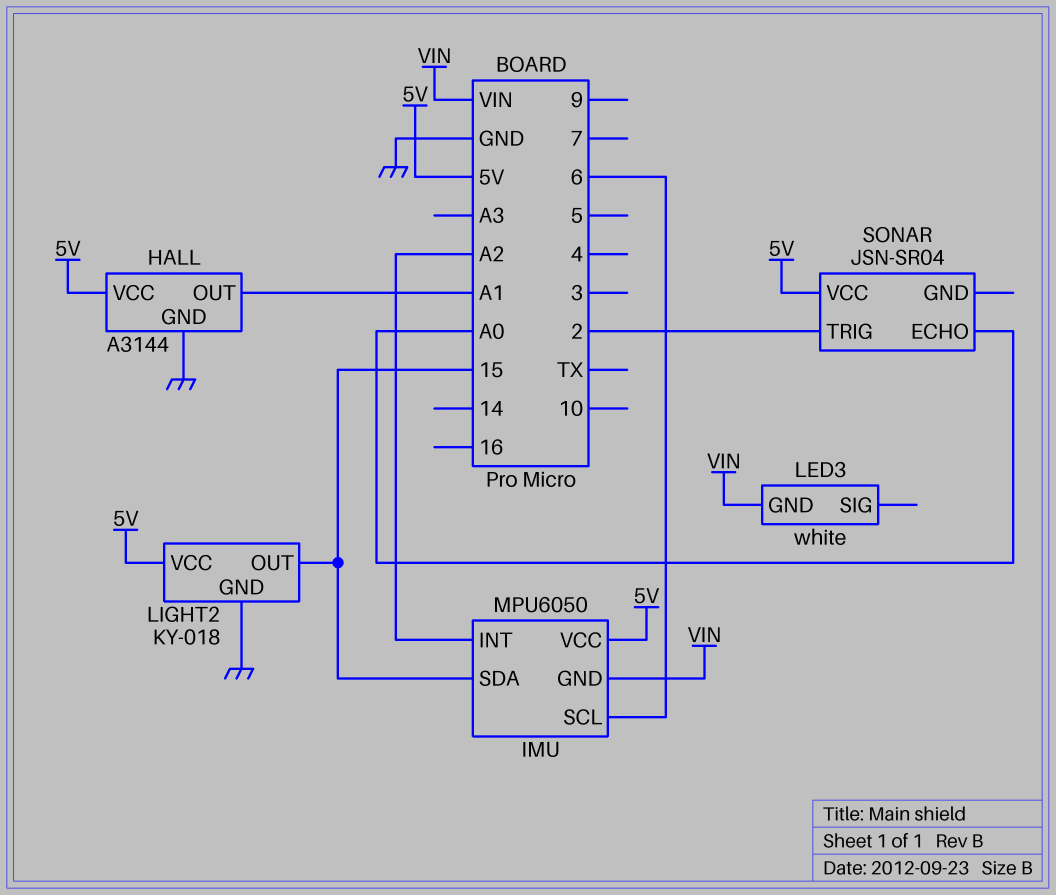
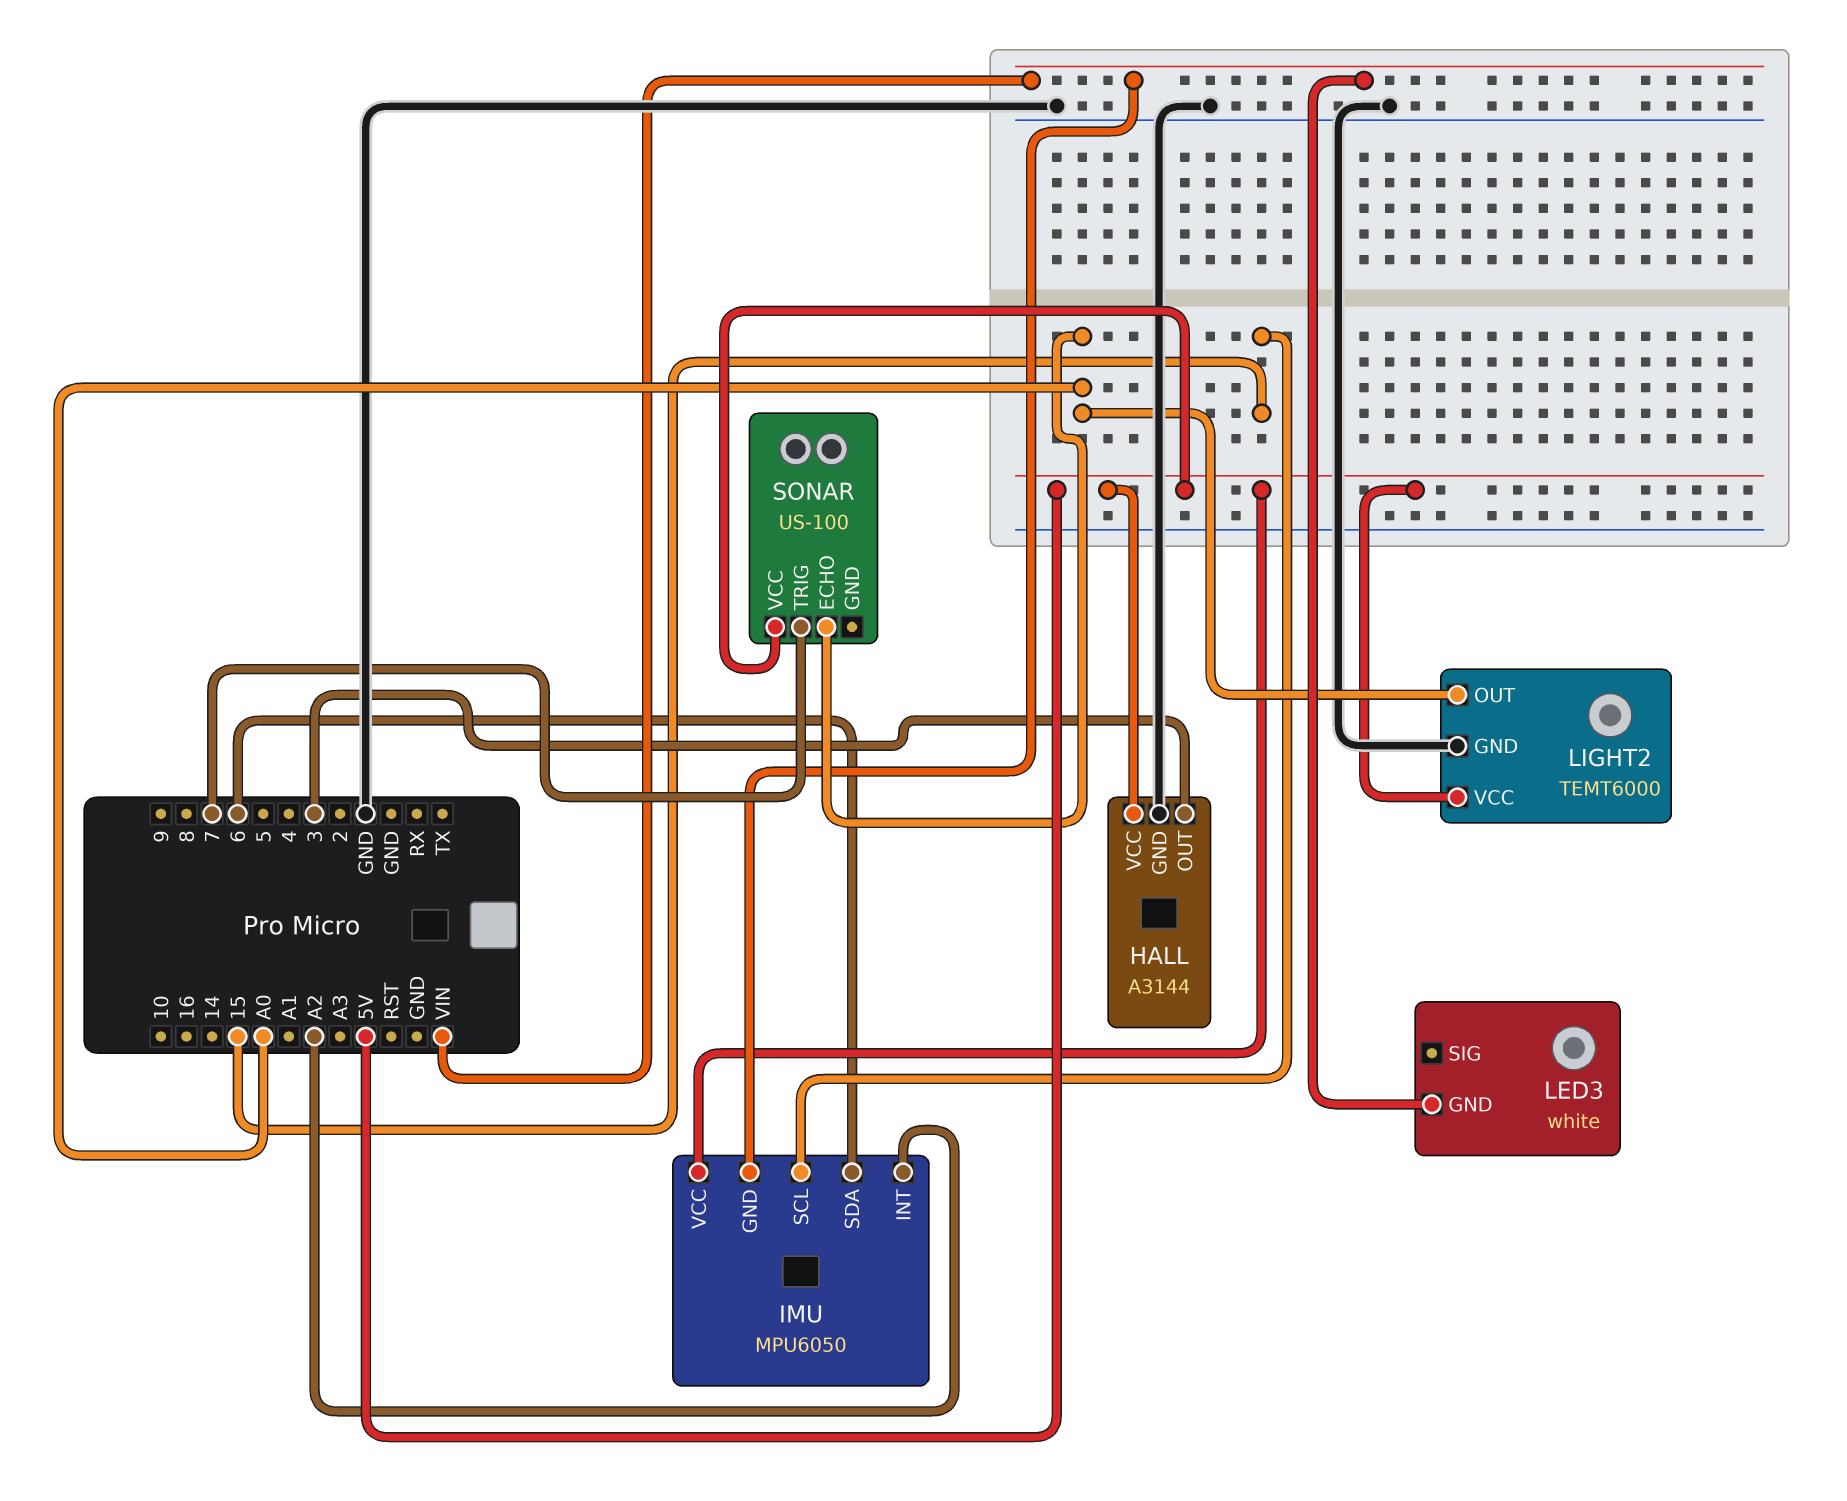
HALL pin OUT: A1 -> 3
IMU pin SCL: 6 -> 15
IMU pin SDA: 15 -> 6
LIGHT2: KY-018 -> TEMT6000
LIGHT2 pin OUT: 15 -> A0
SONAR: JSN-SR04 -> US-100
SONAR pin TRIG: 2 -> 7

